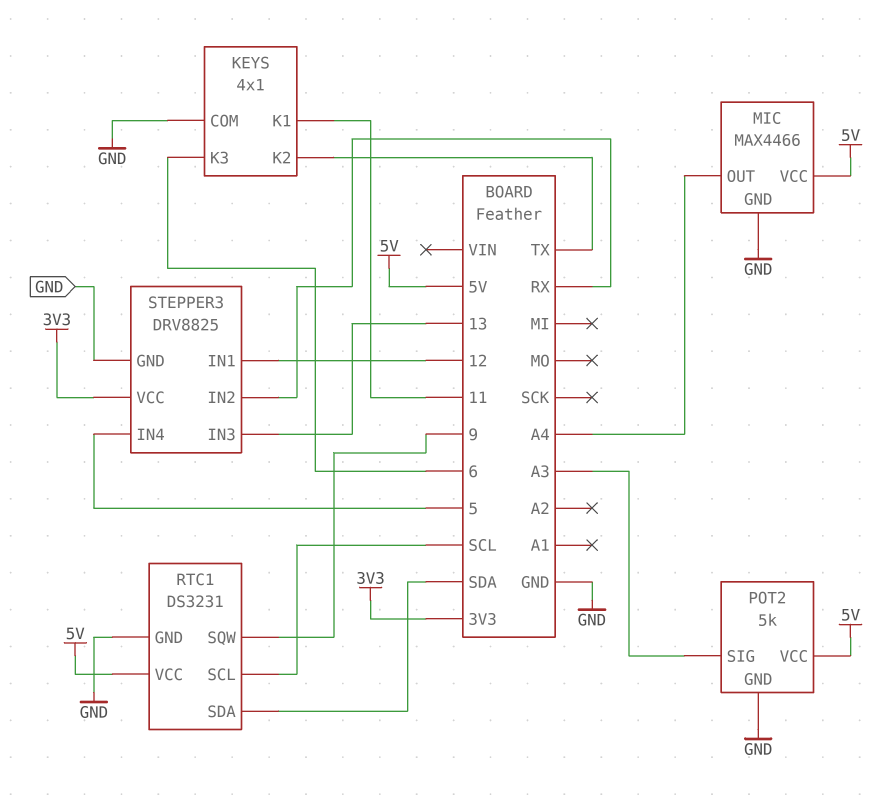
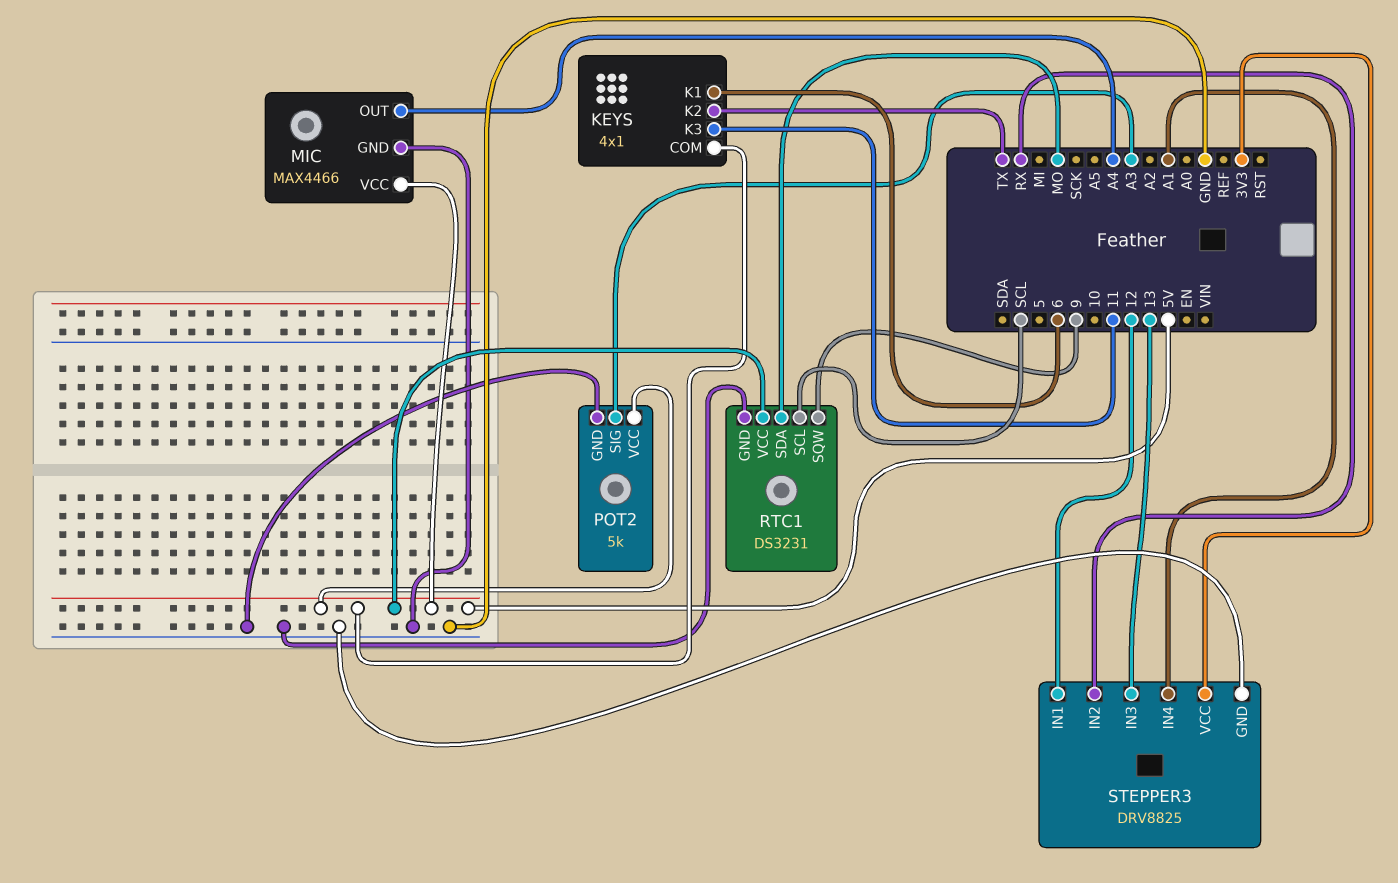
KEYS pin COM: GND -> 5V
KEYS pin K1: 11 -> 6
KEYS pin K3: 6 -> 11
RTC1 pin SDA: SDA -> MO
STEPPER3 pin IN4: 5 -> A1

